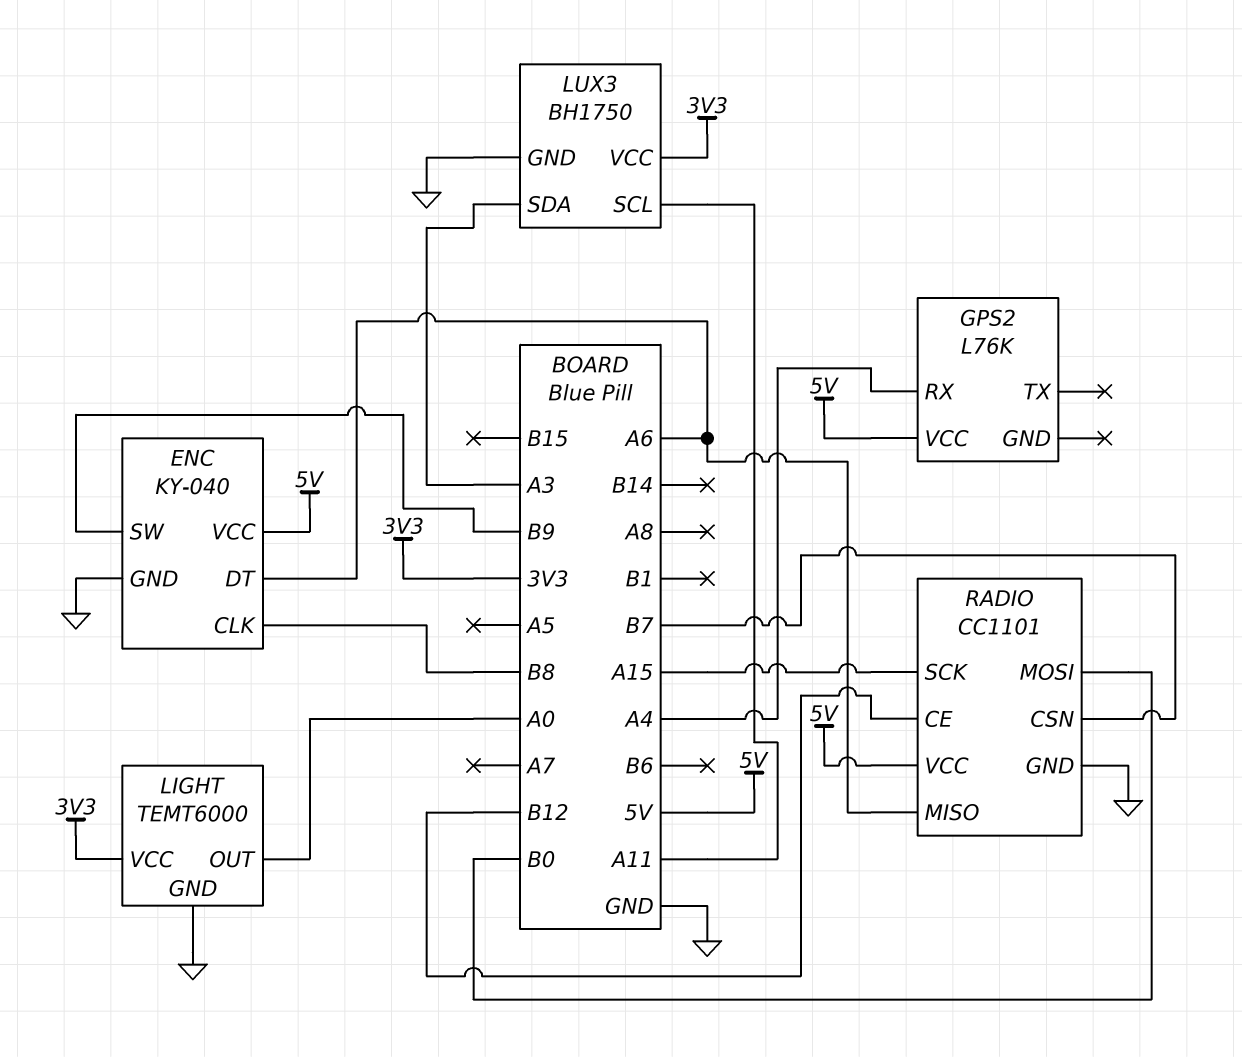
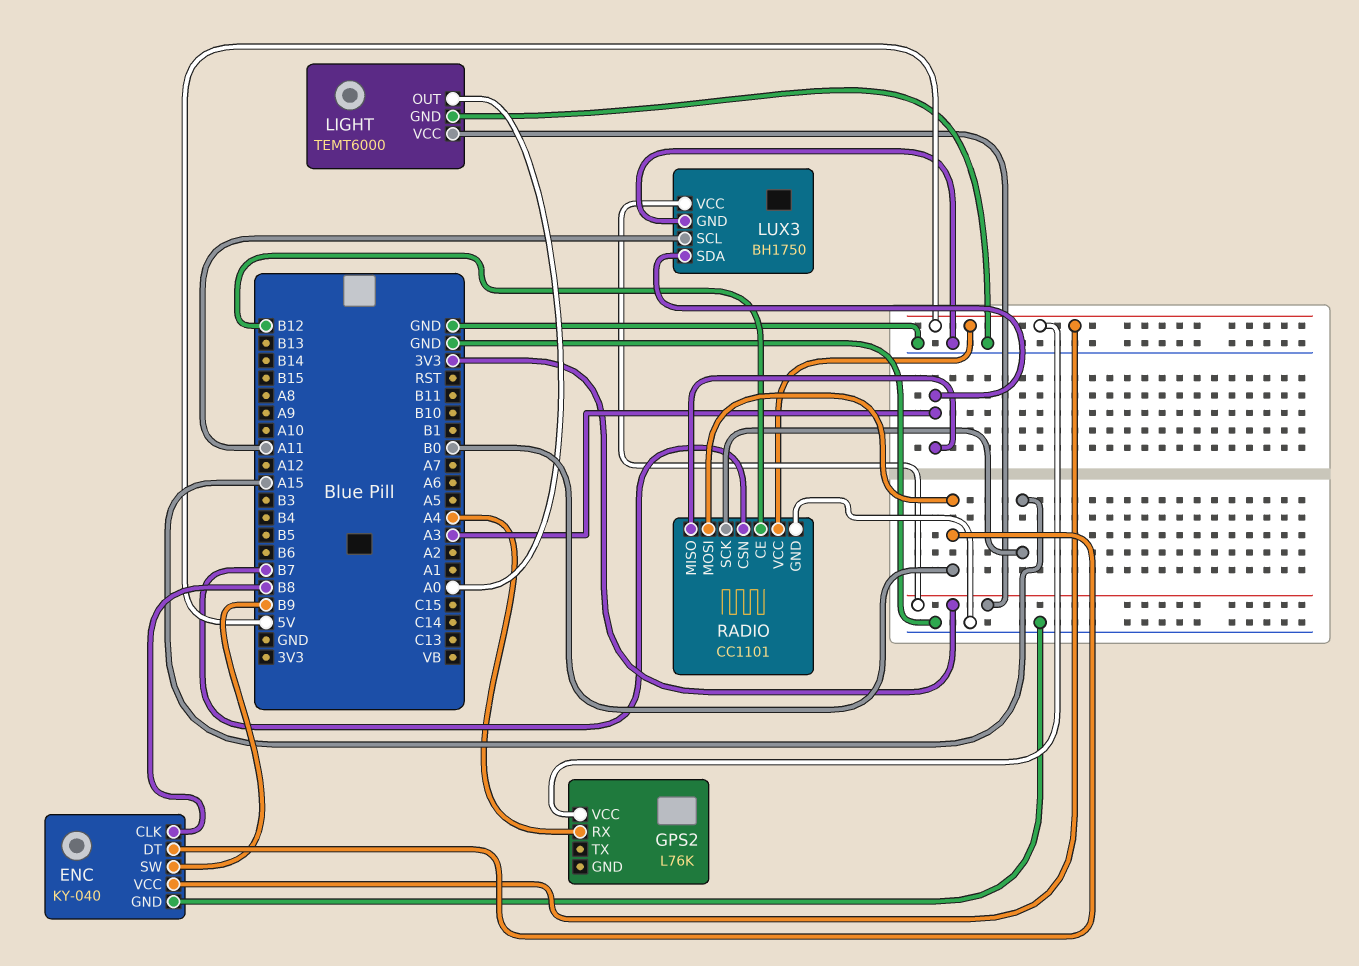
ENC pin DT: A6 -> B0
RADIO pin MISO: A6 -> A3

